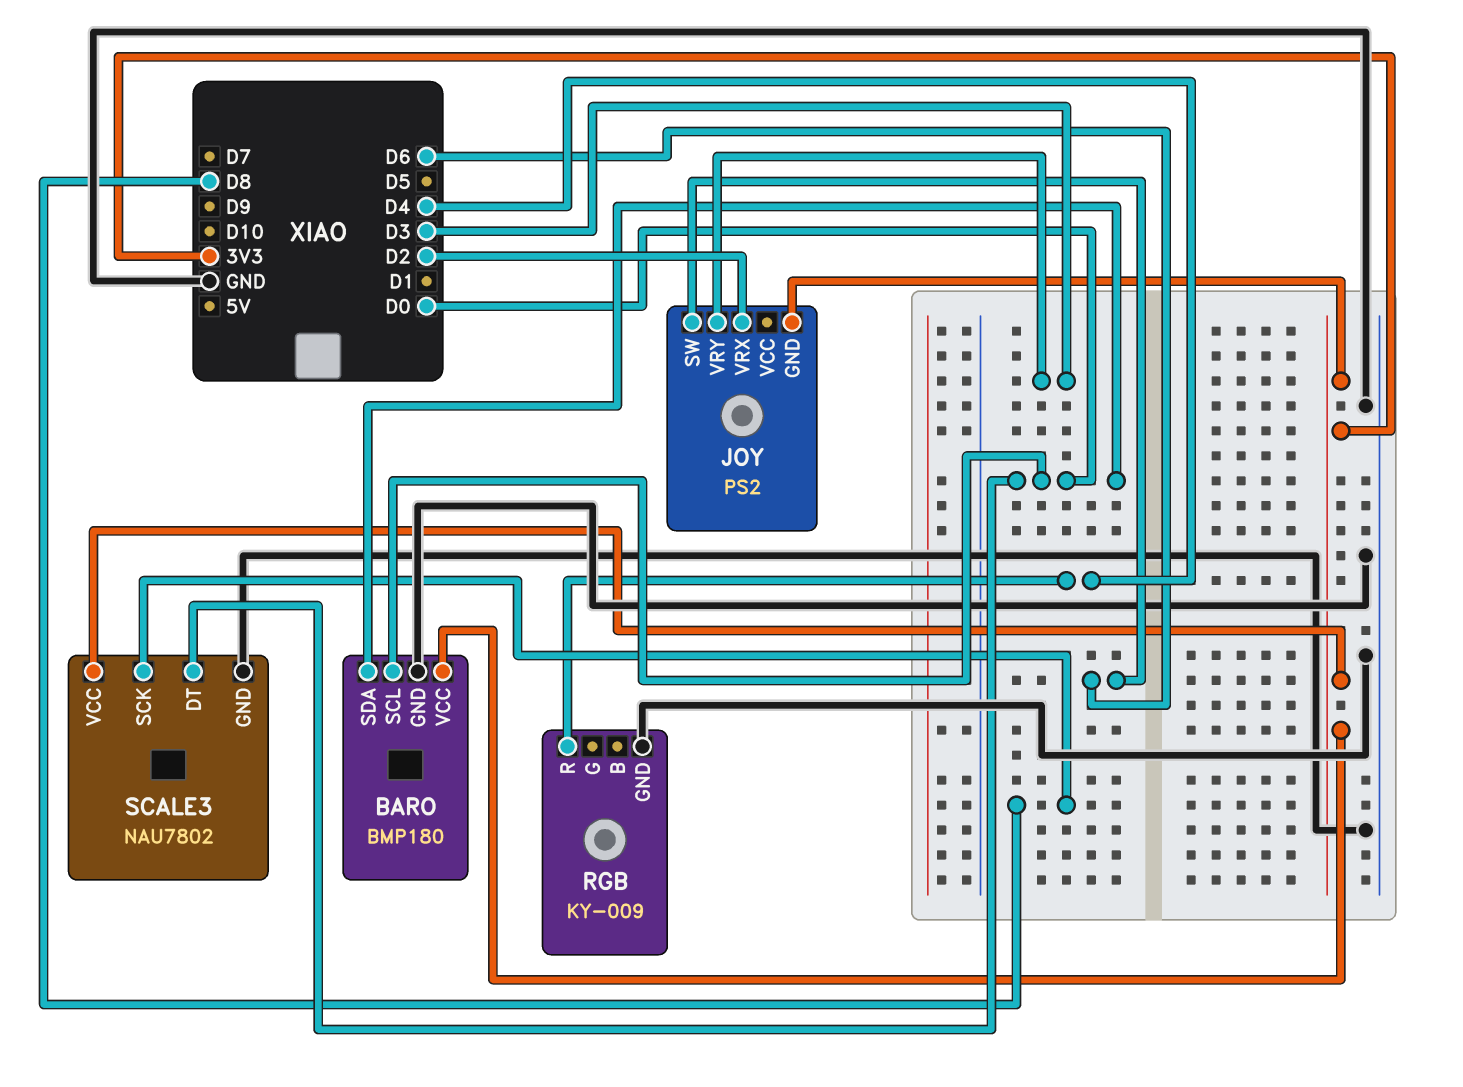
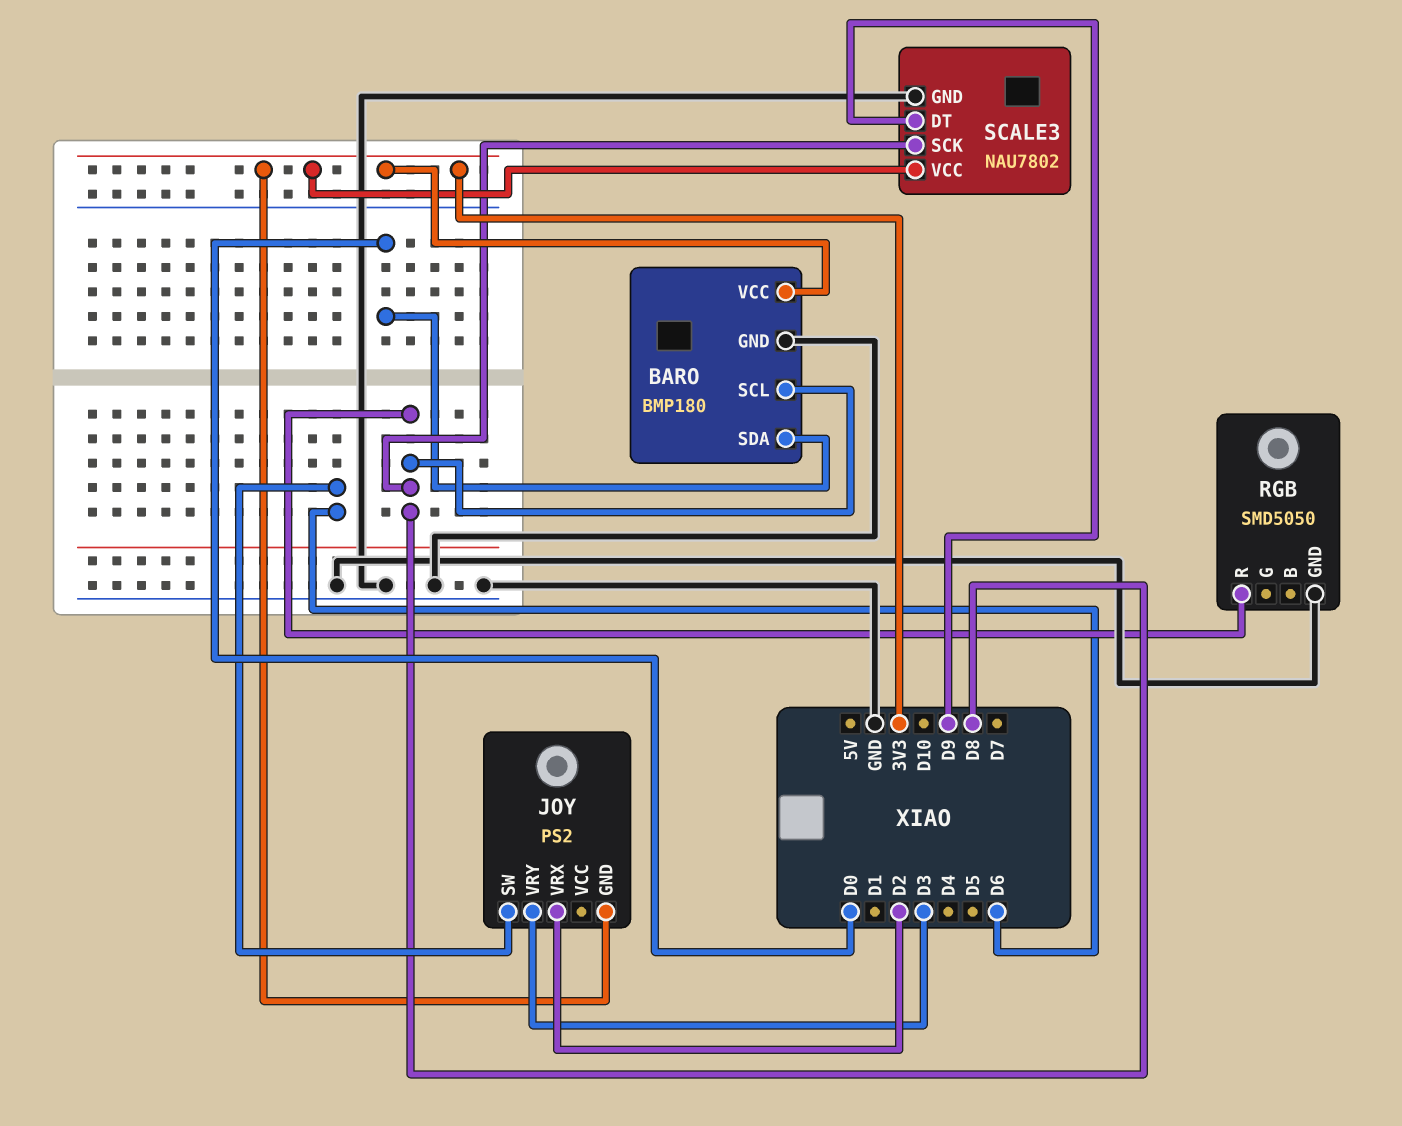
BARO pin SCL: D0 -> D8
RGB: KY-009 -> SMD5050
RGB pin R: D4 -> D8
SCALE3 pin DT: D0 -> D9

